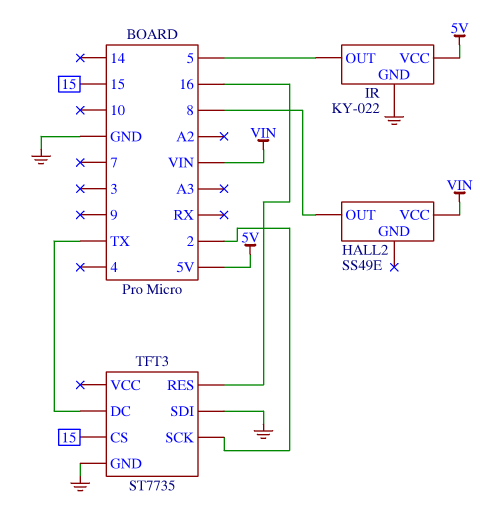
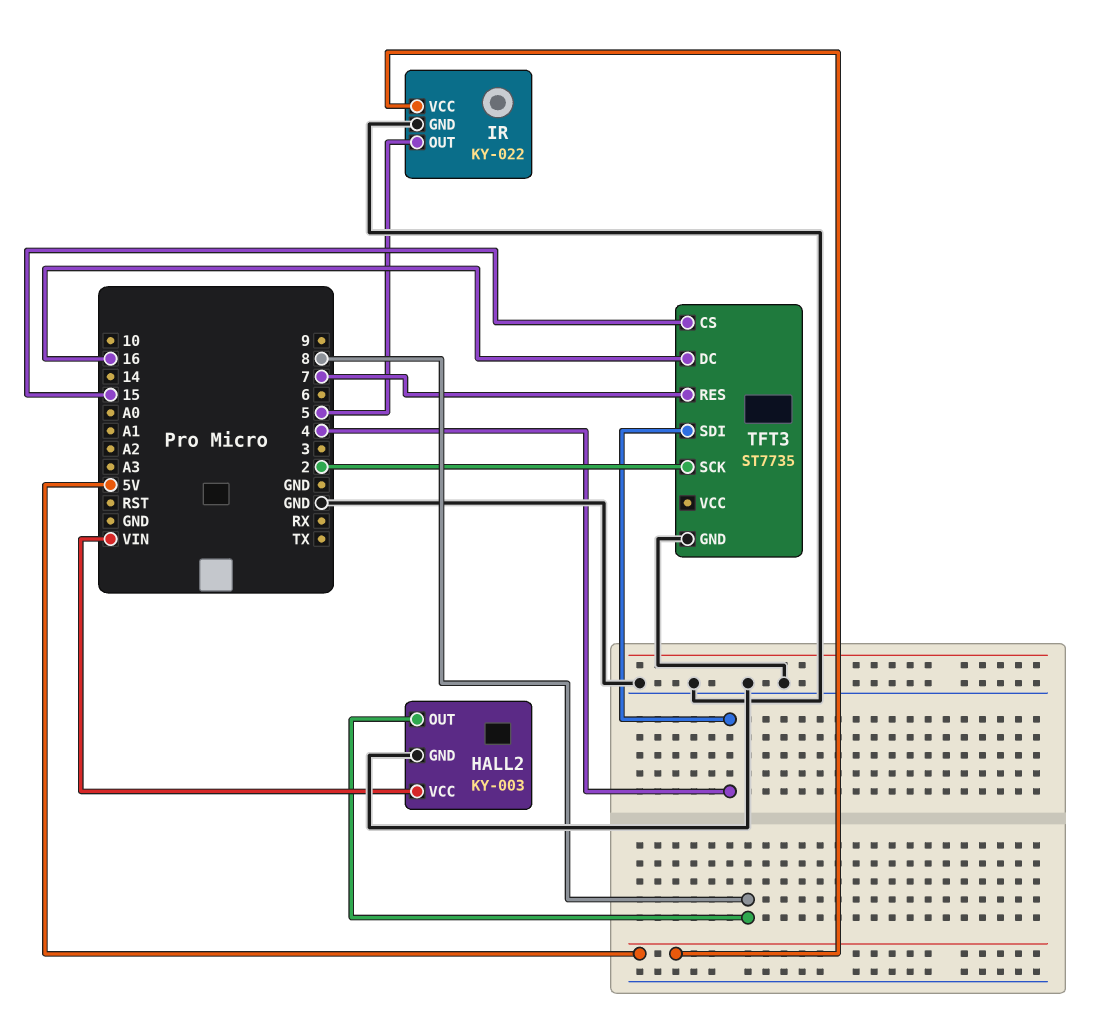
HALL2: SS49E -> KY-003
HALL2 pin GND: none -> GND
TFT3 pin DC: TX -> 16
TFT3 pin RES: 16 -> 7
TFT3 pin SDI: GND -> 4

